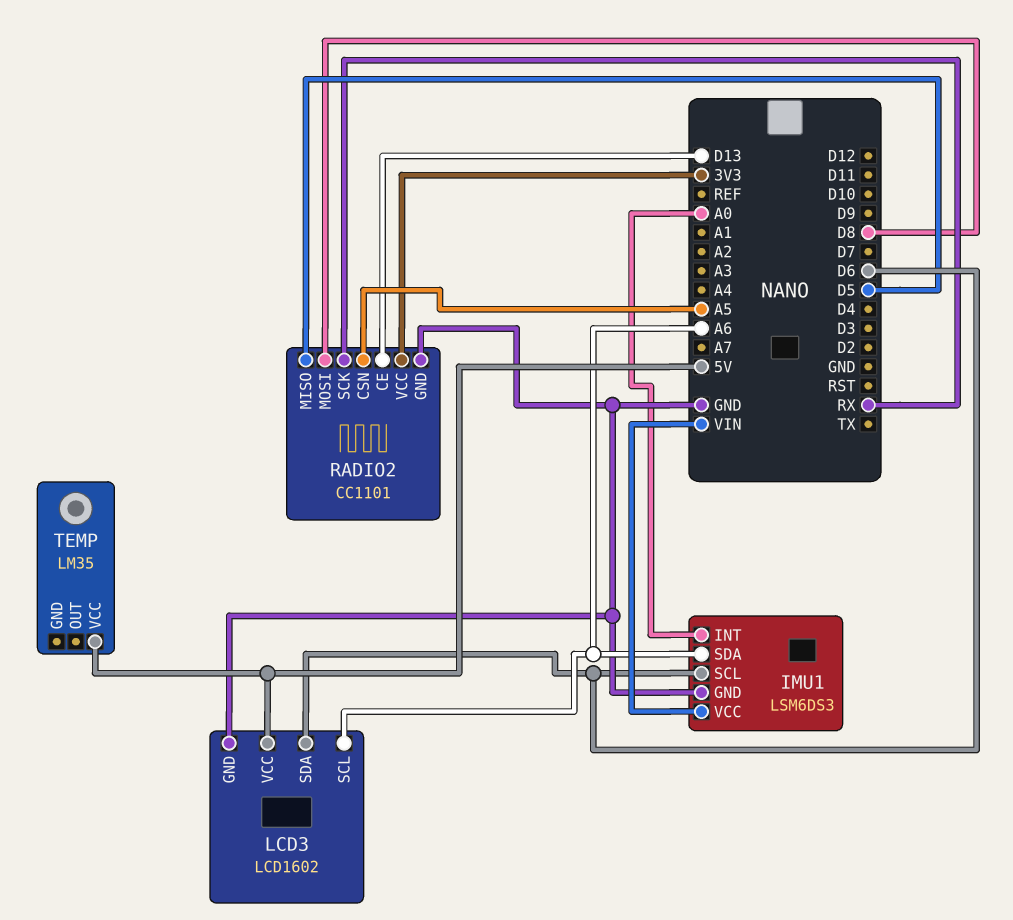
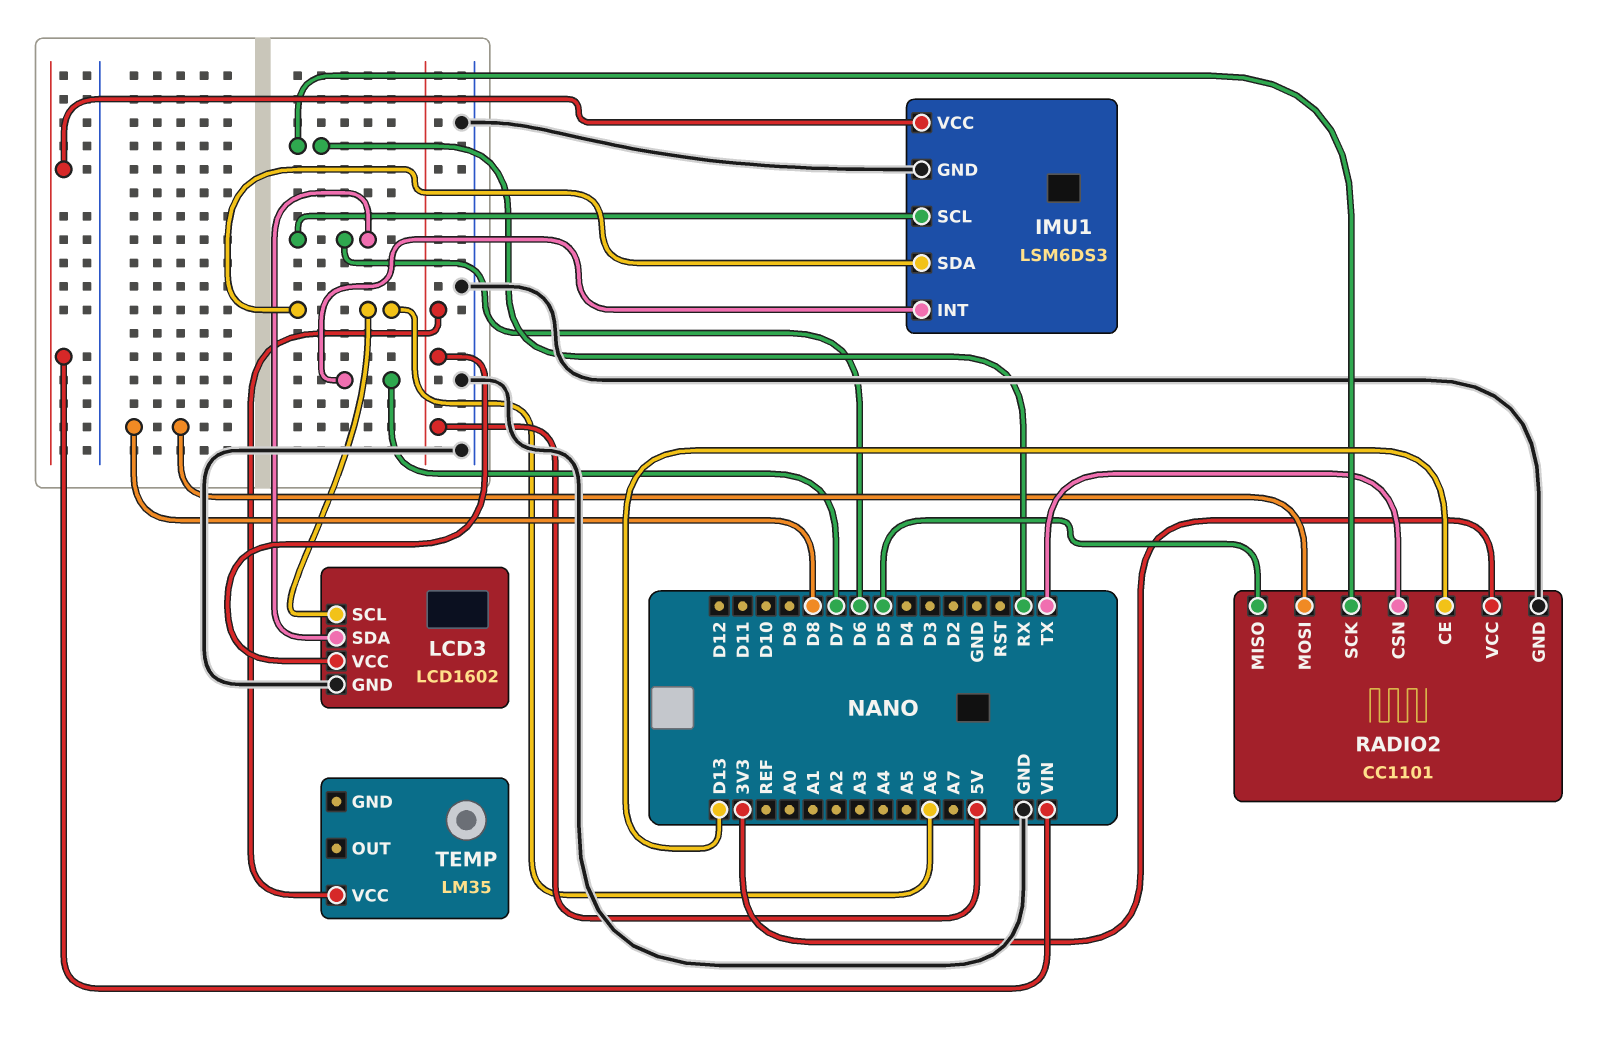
IMU1 pin INT: A0 -> D7
RADIO2 pin CSN: A5 -> TX

